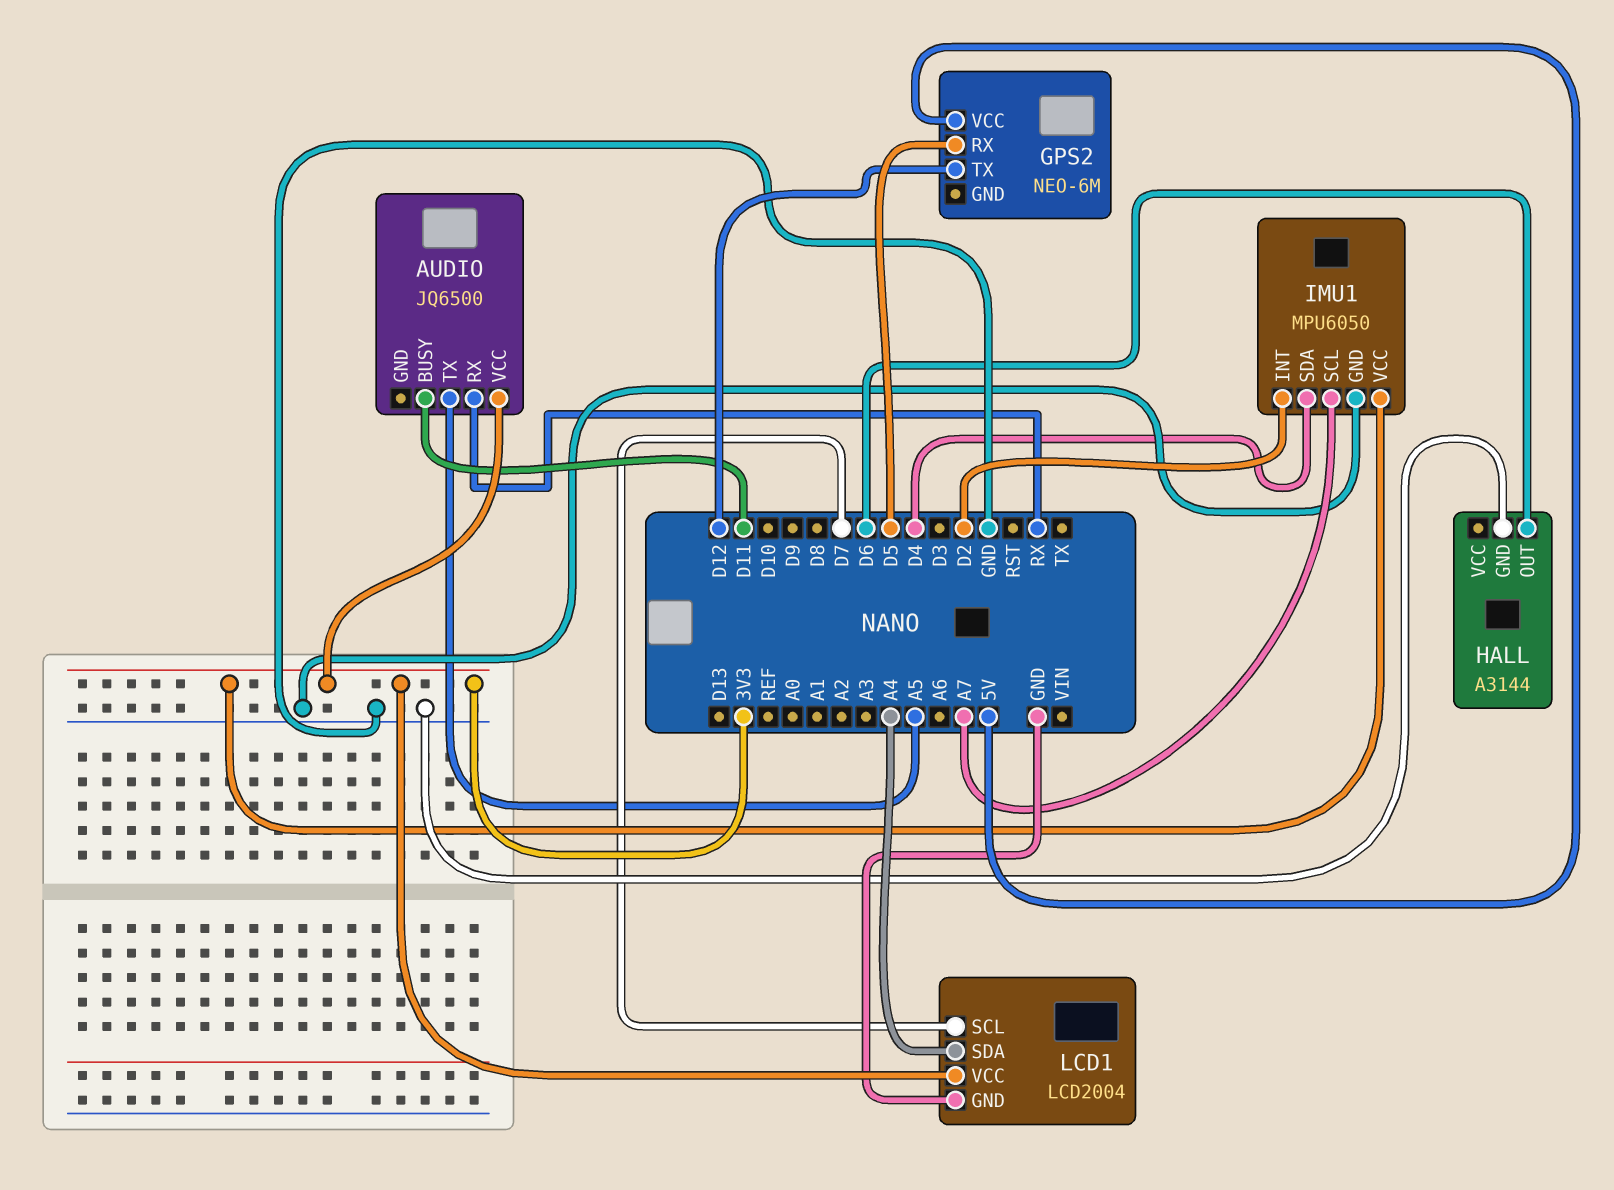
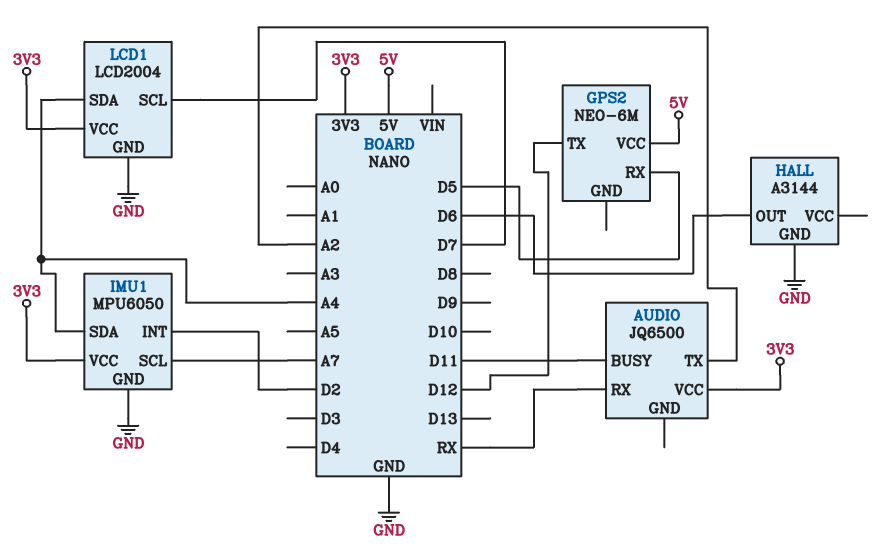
AUDIO pin TX: A5 -> A2
IMU1 pin SDA: D4 -> A4

